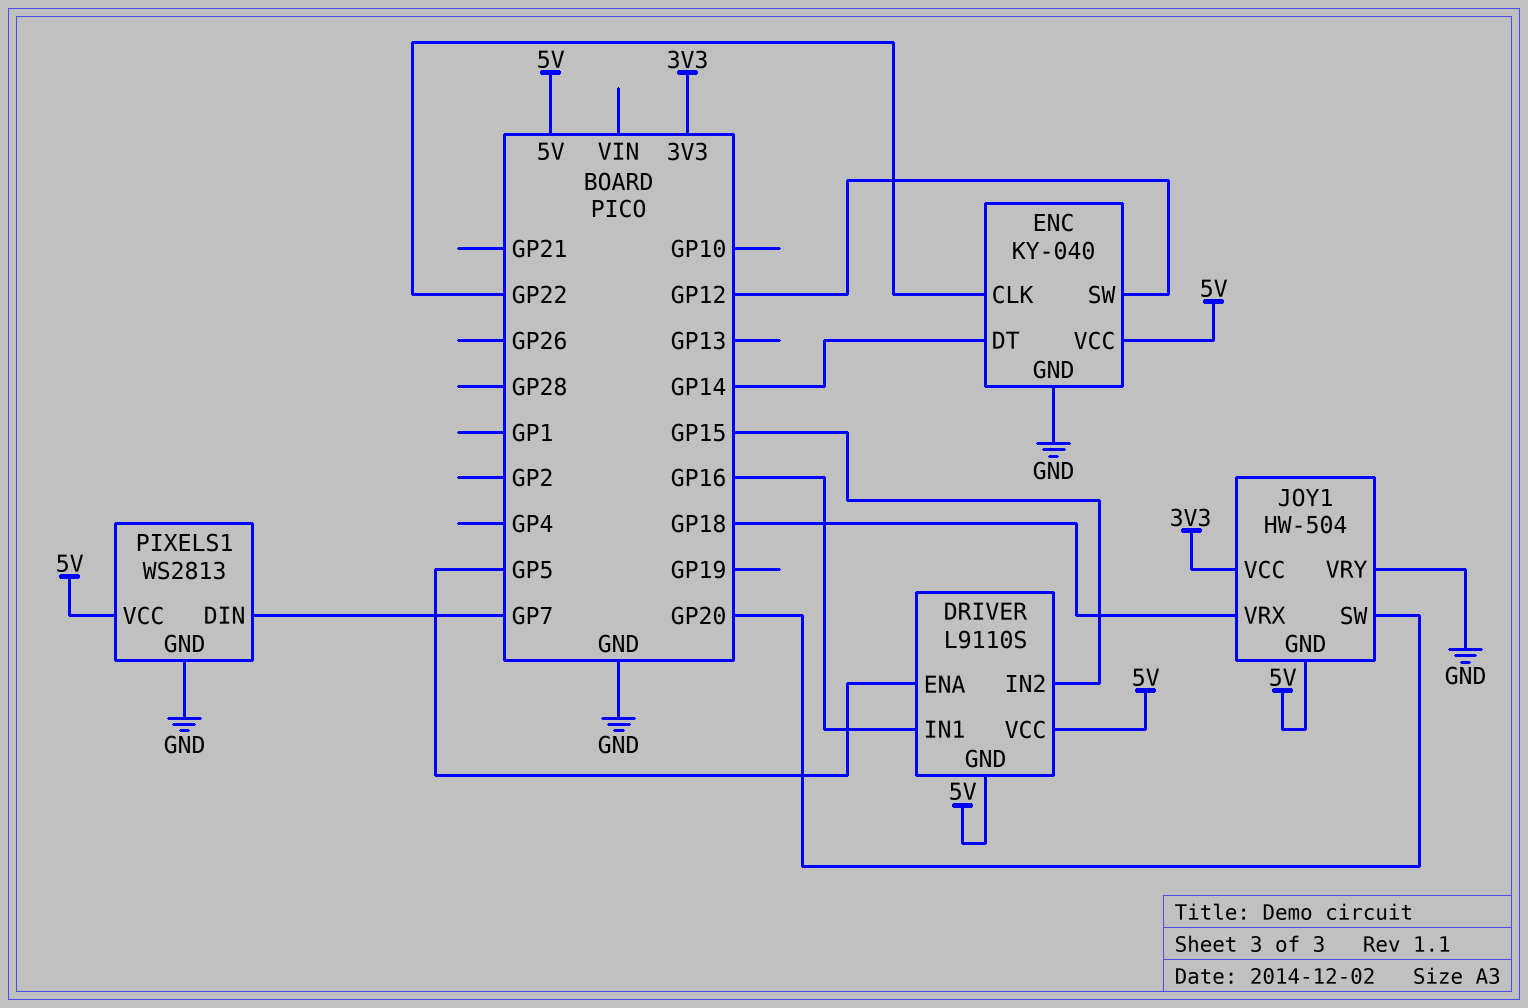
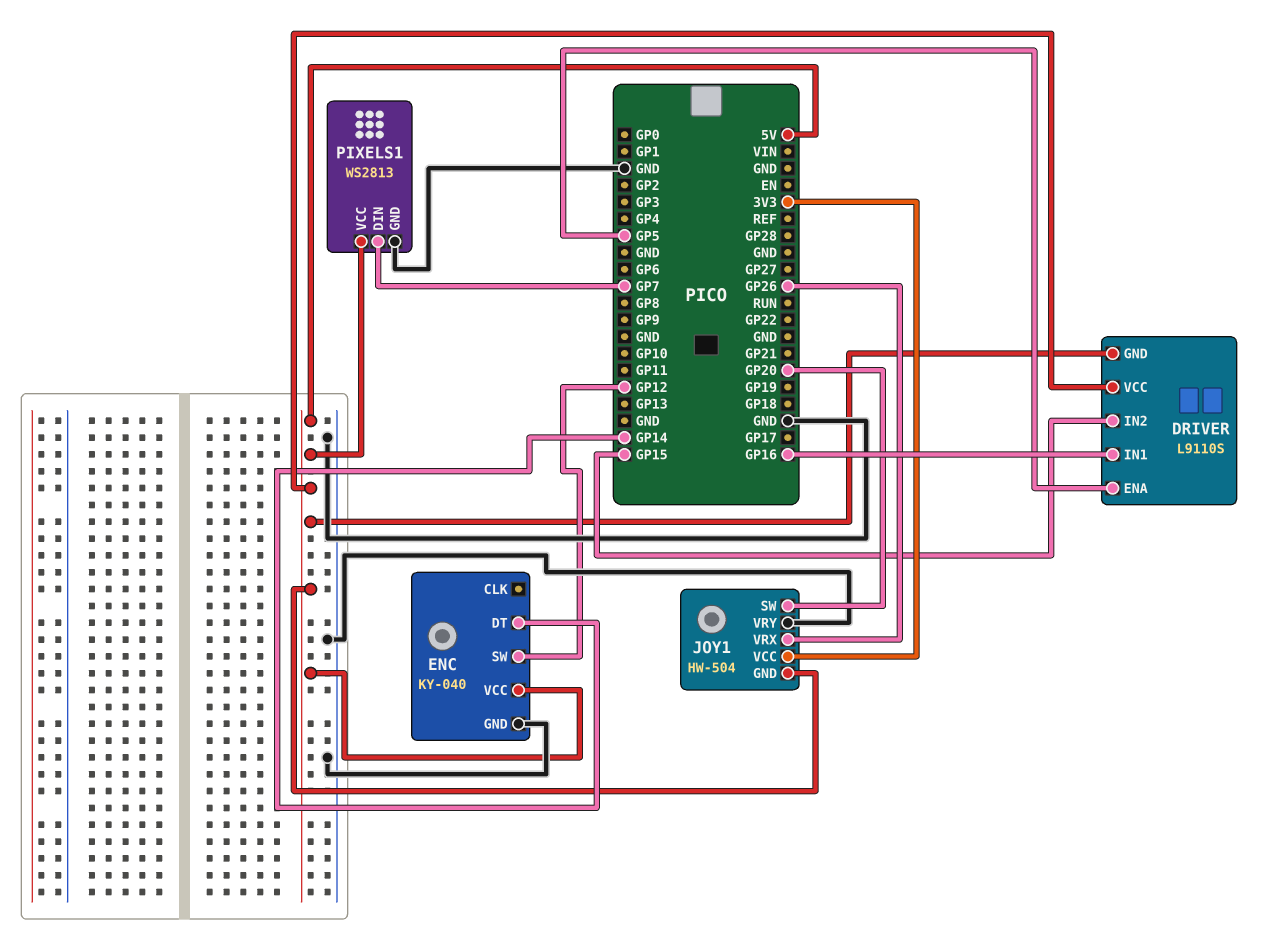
ENC pin CLK: GP22 -> none
JOY1 pin VRX: GP18 -> GP26

